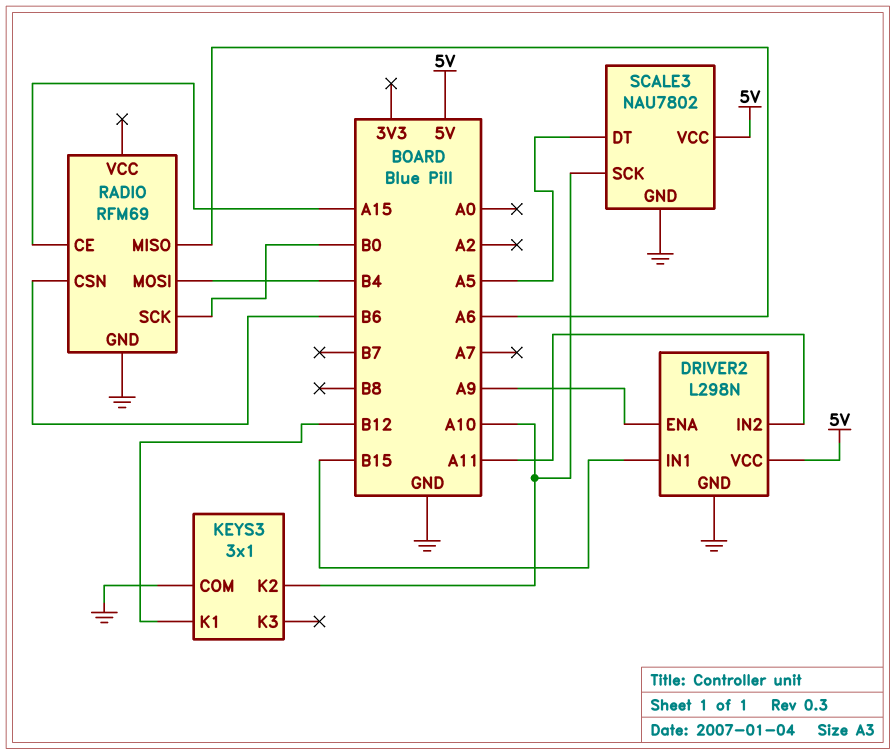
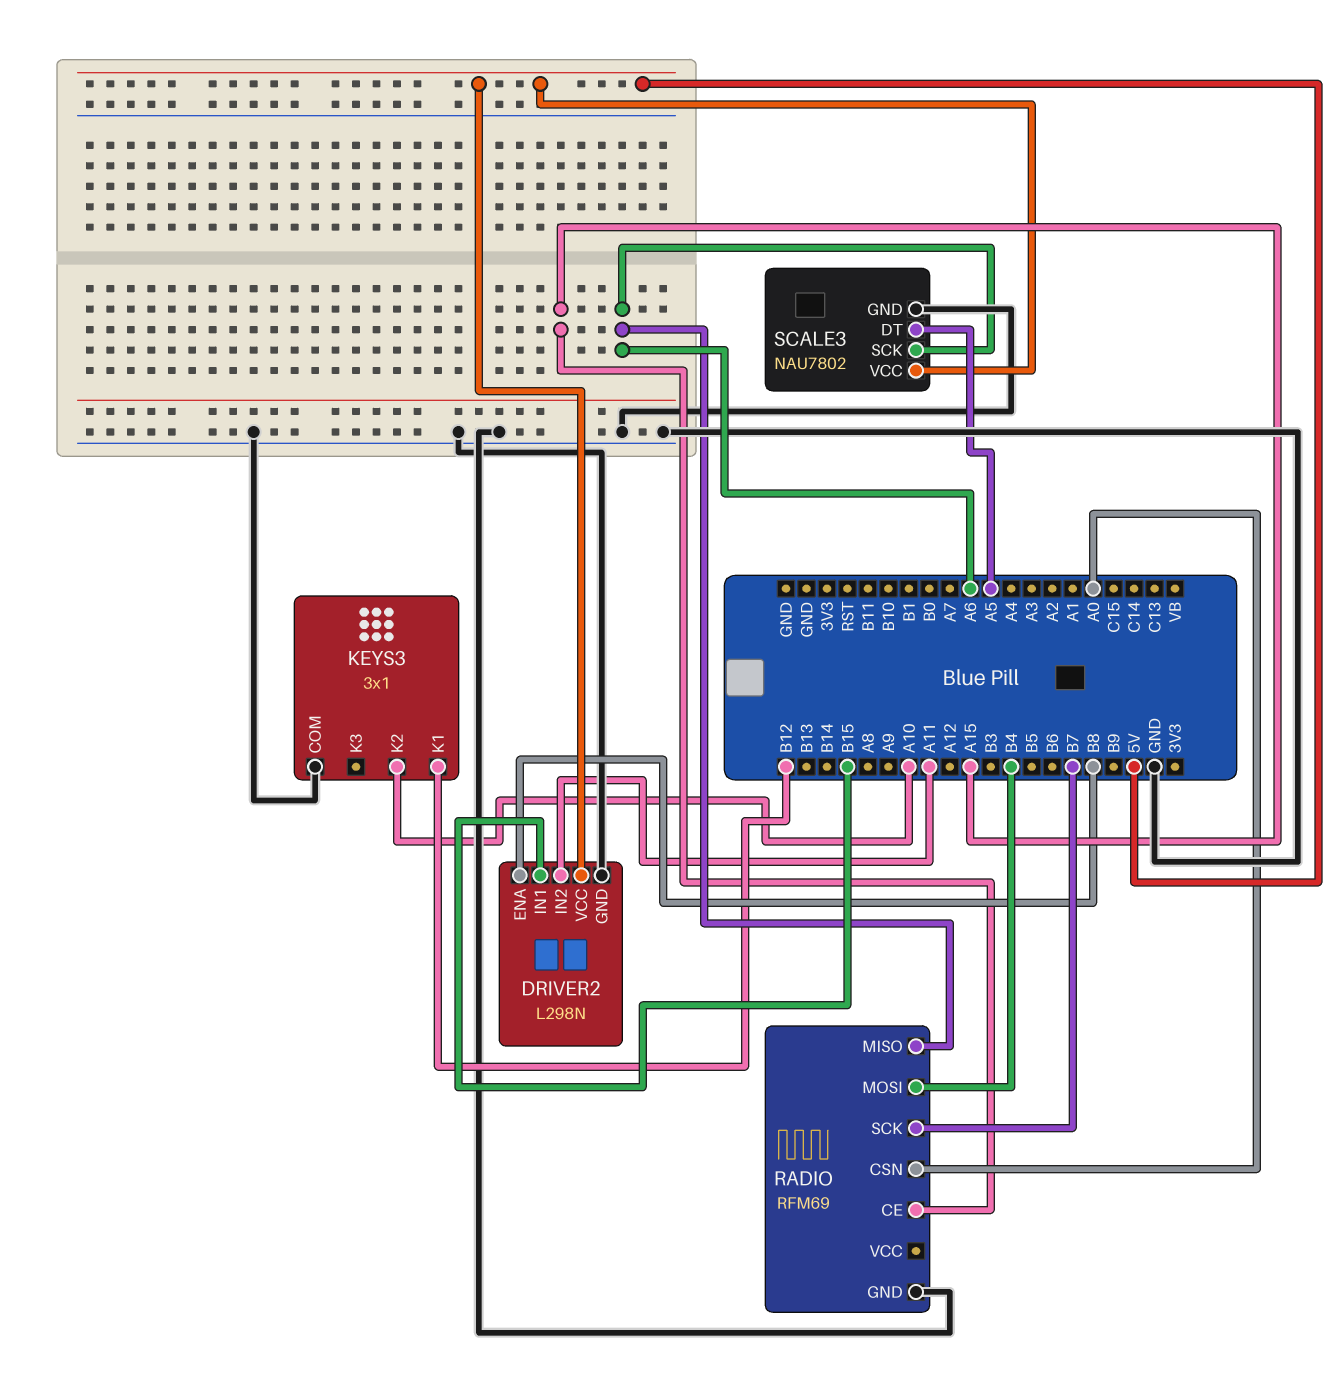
DRIVER2 pin ENA: A9 -> B8
RADIO pin CSN: B6 -> A0
RADIO pin SCK: B0 -> B7
SCALE3 pin SCK: A10 -> A6

